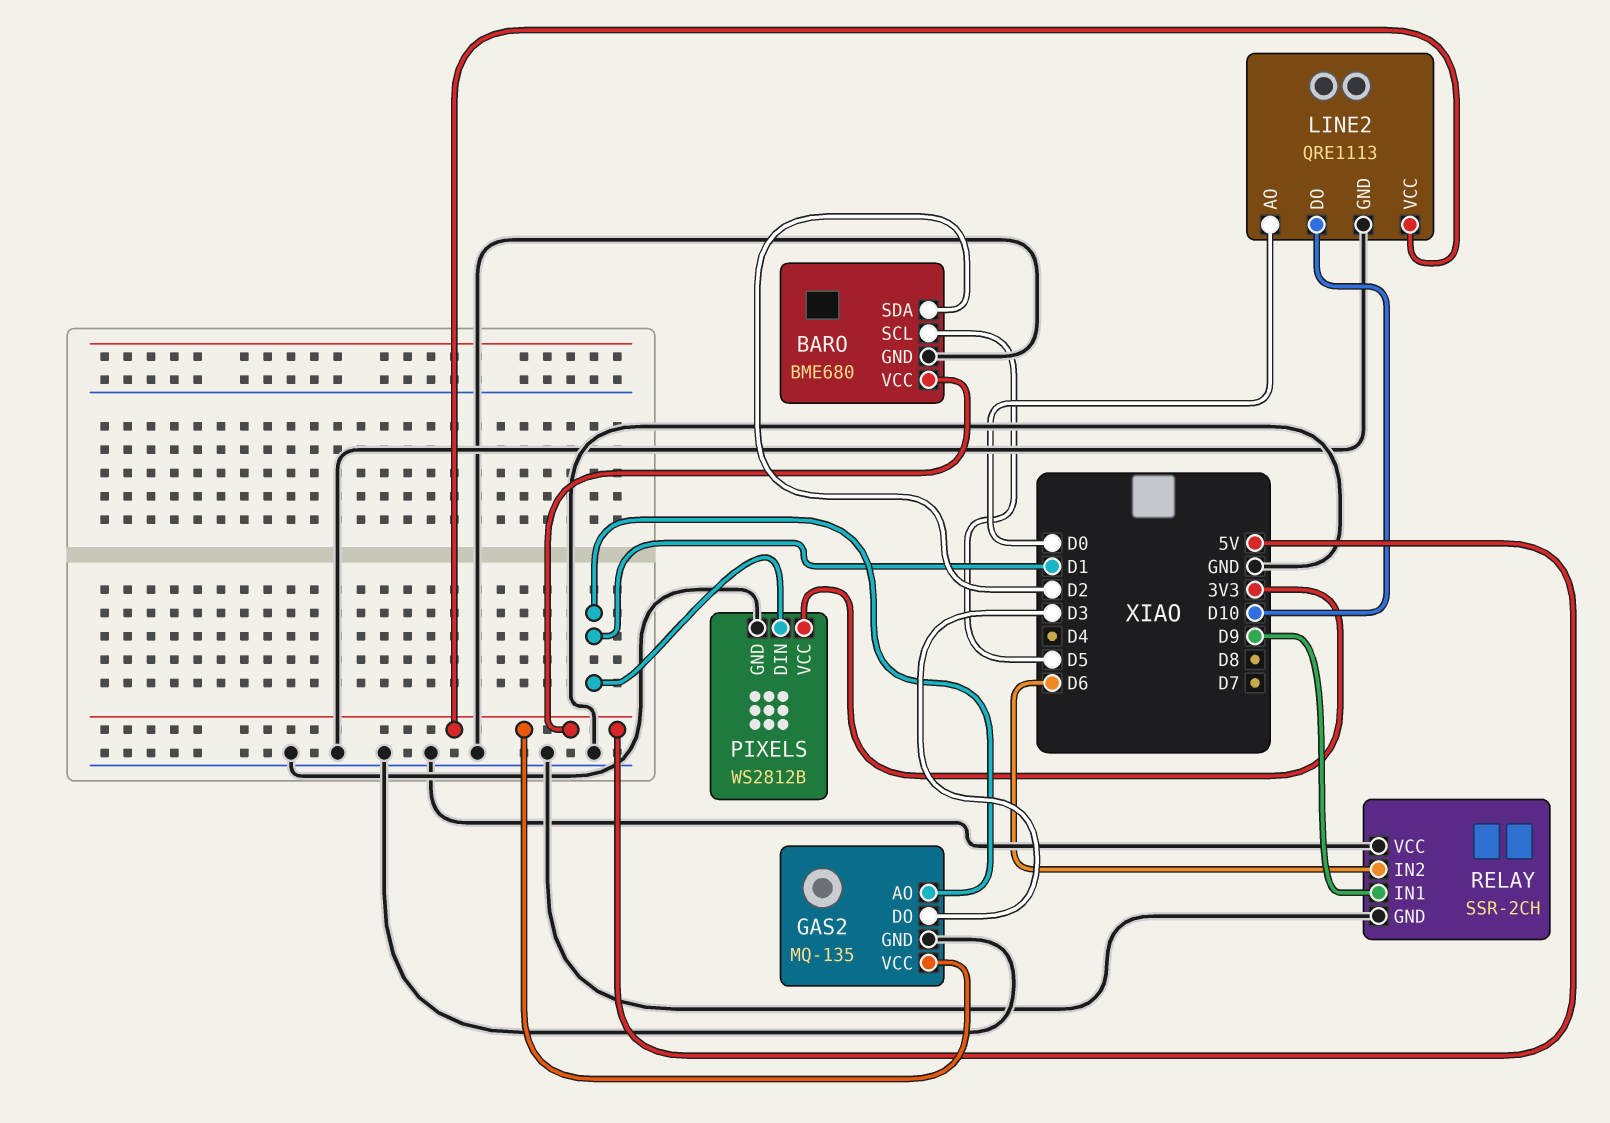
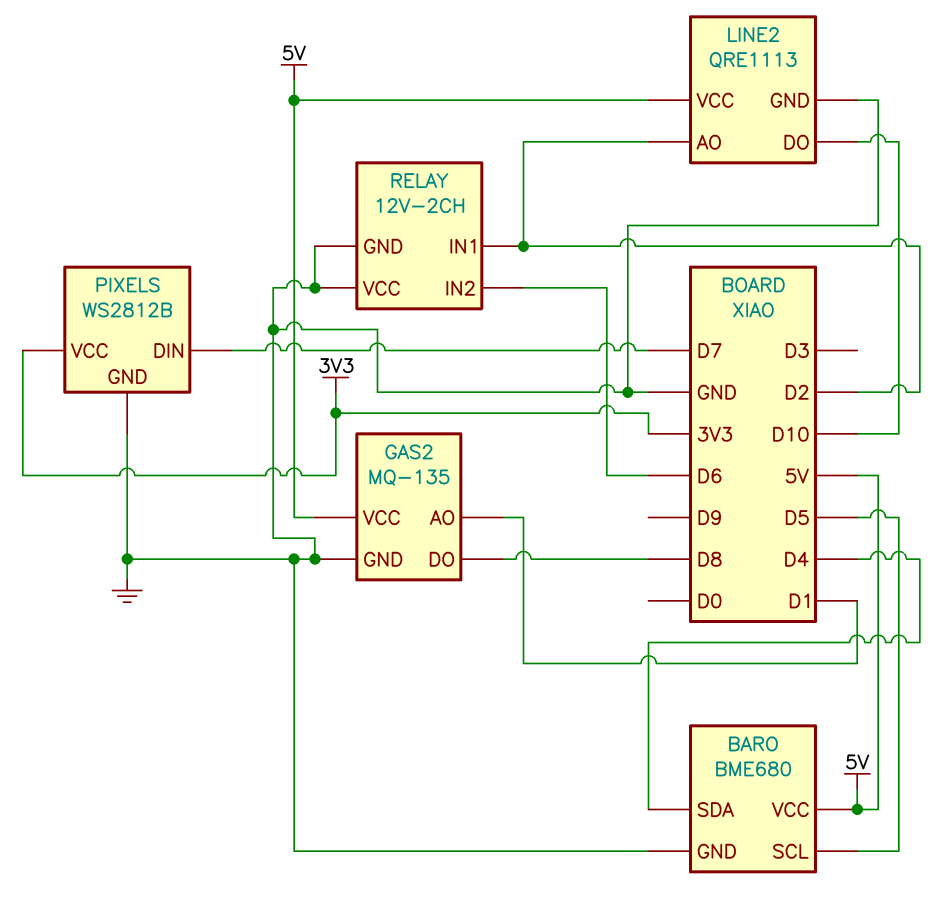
BARO pin SDA: D2 -> D4
GAS2 pin DO: D3 -> D8
LINE2 pin AO: D0 -> D2
PIXELS pin DIN: D1 -> D7
RELAY: SSR-2CH -> 12V-2CH
RELAY pin IN1: D9 -> D2

